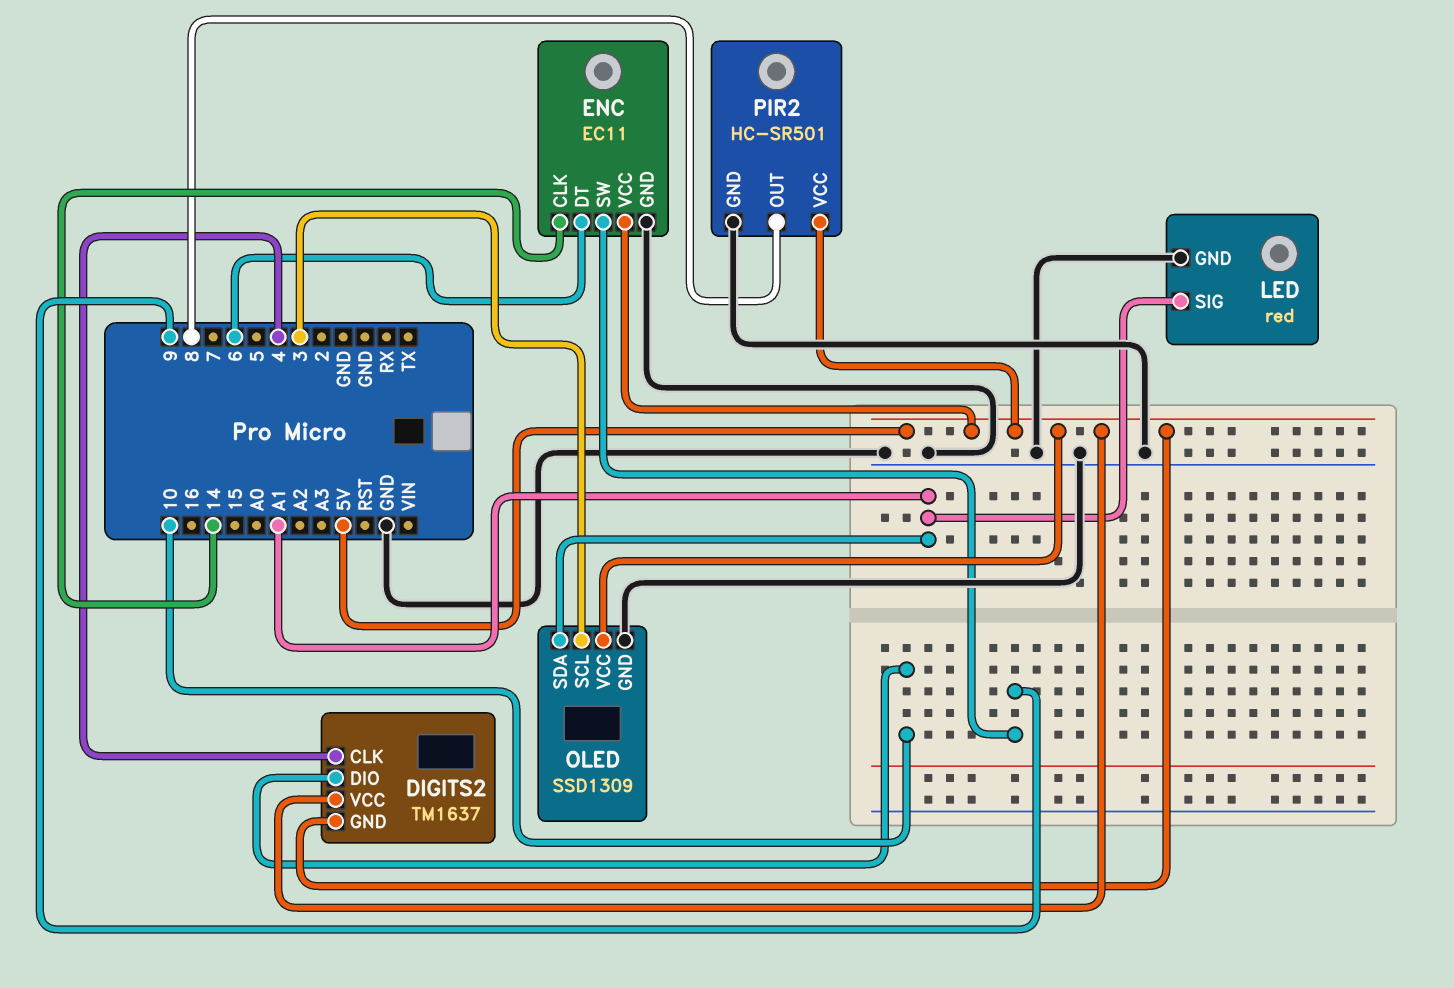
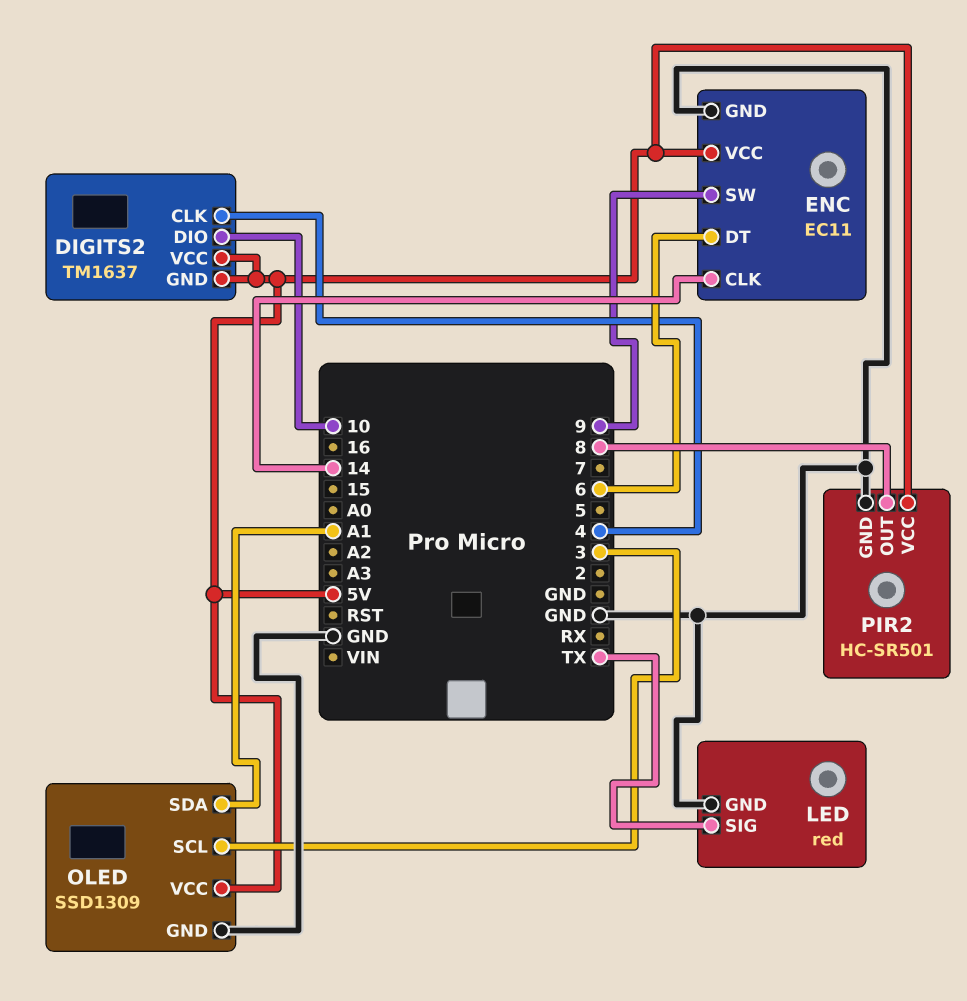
LED pin SIG: A1 -> TX

